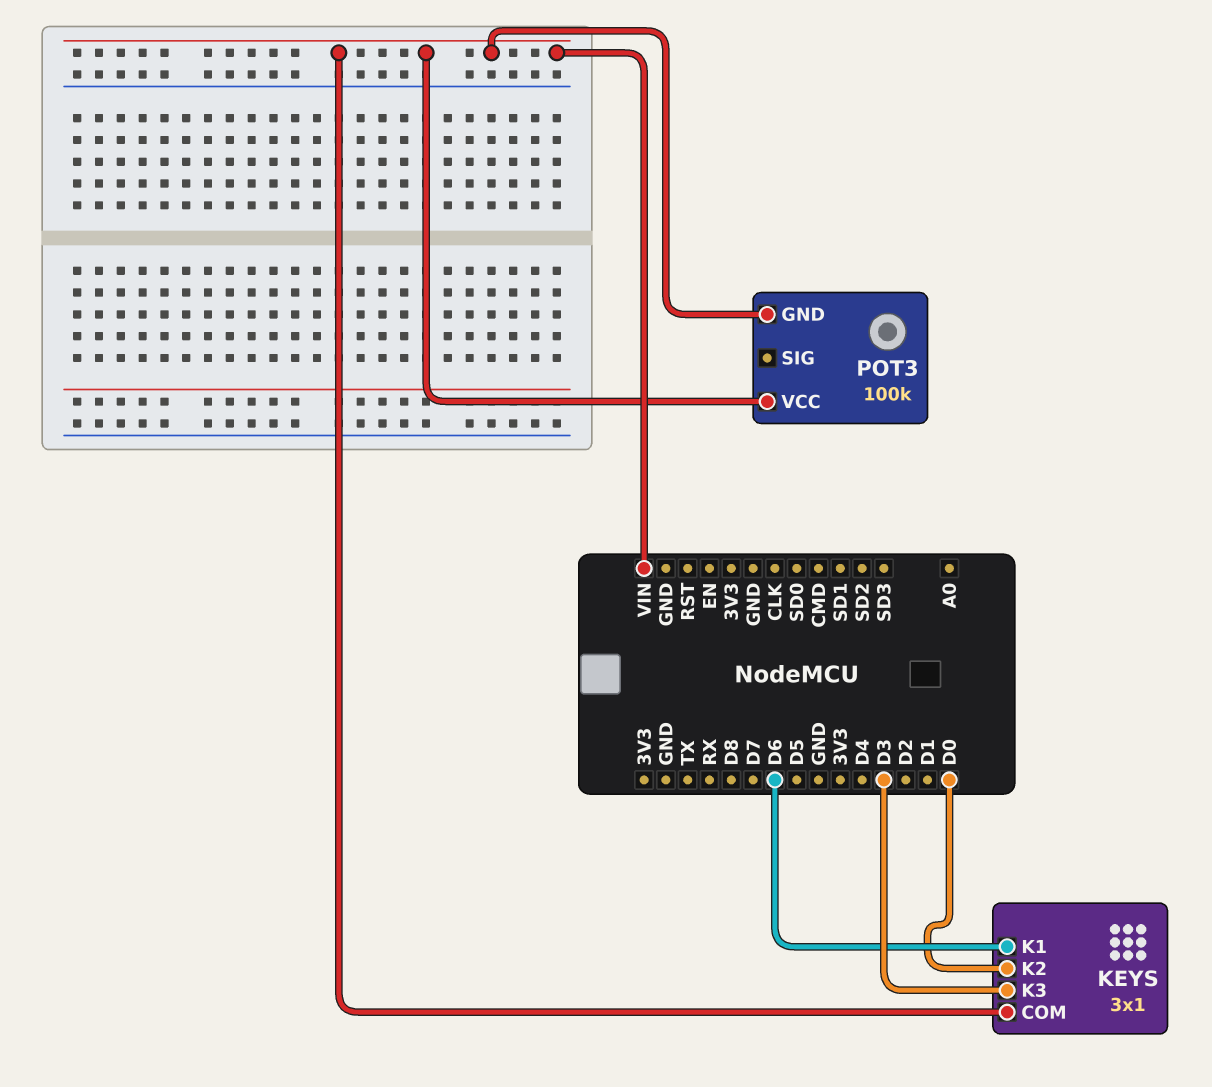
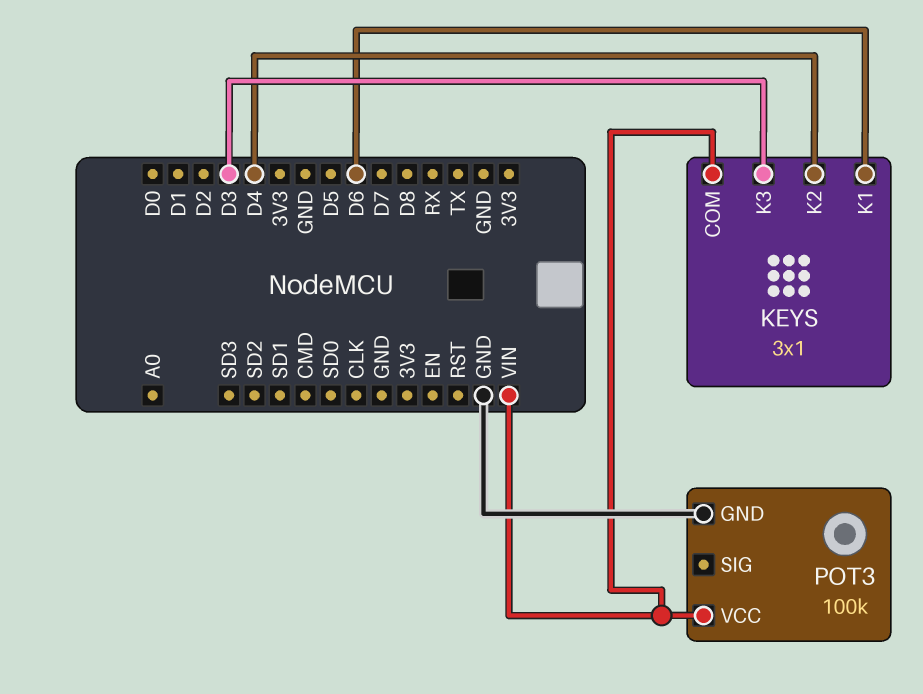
KEYS pin K2: D0 -> D4
POT3 pin GND: VIN -> GND

